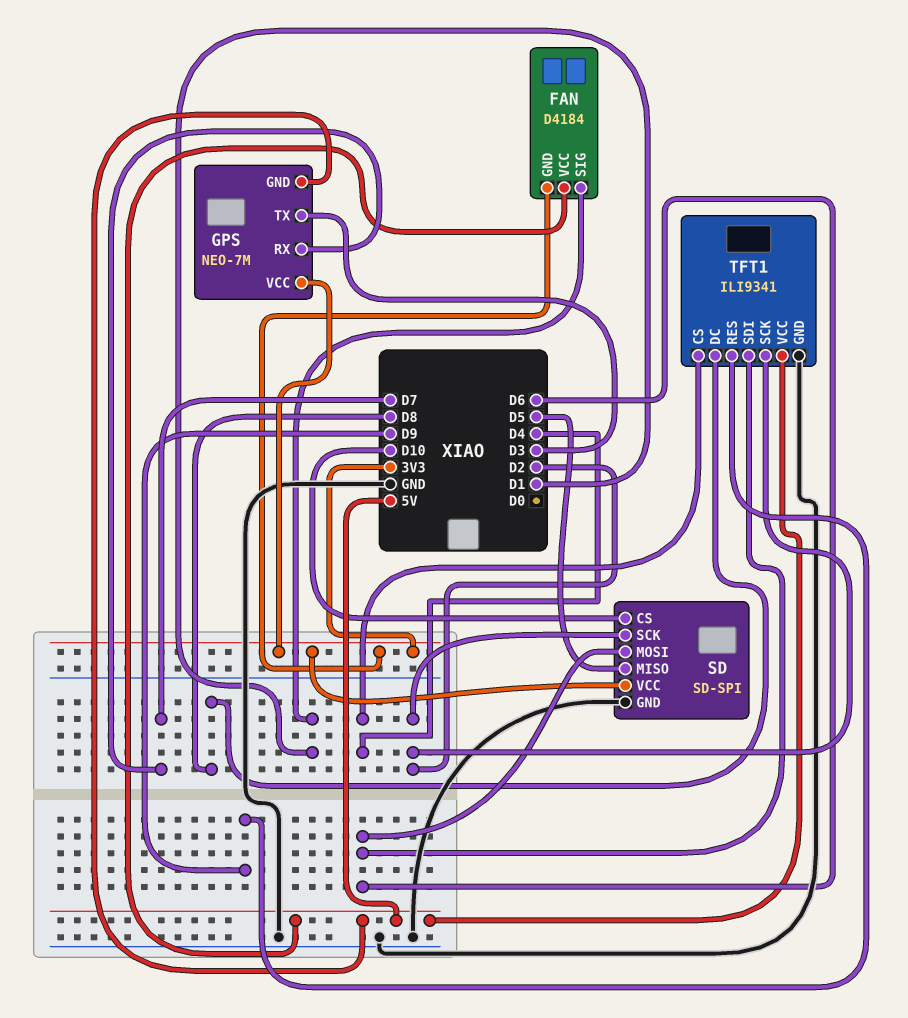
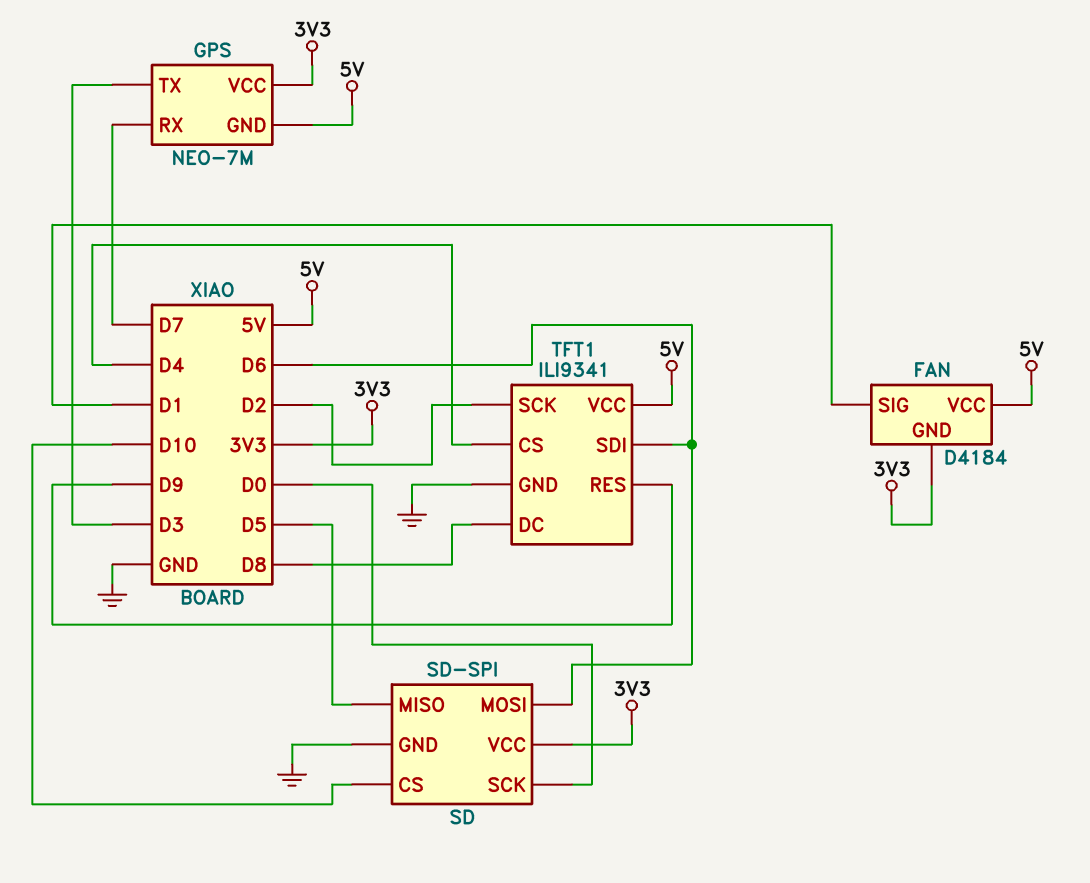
SD pin SCK: D2 -> D0

